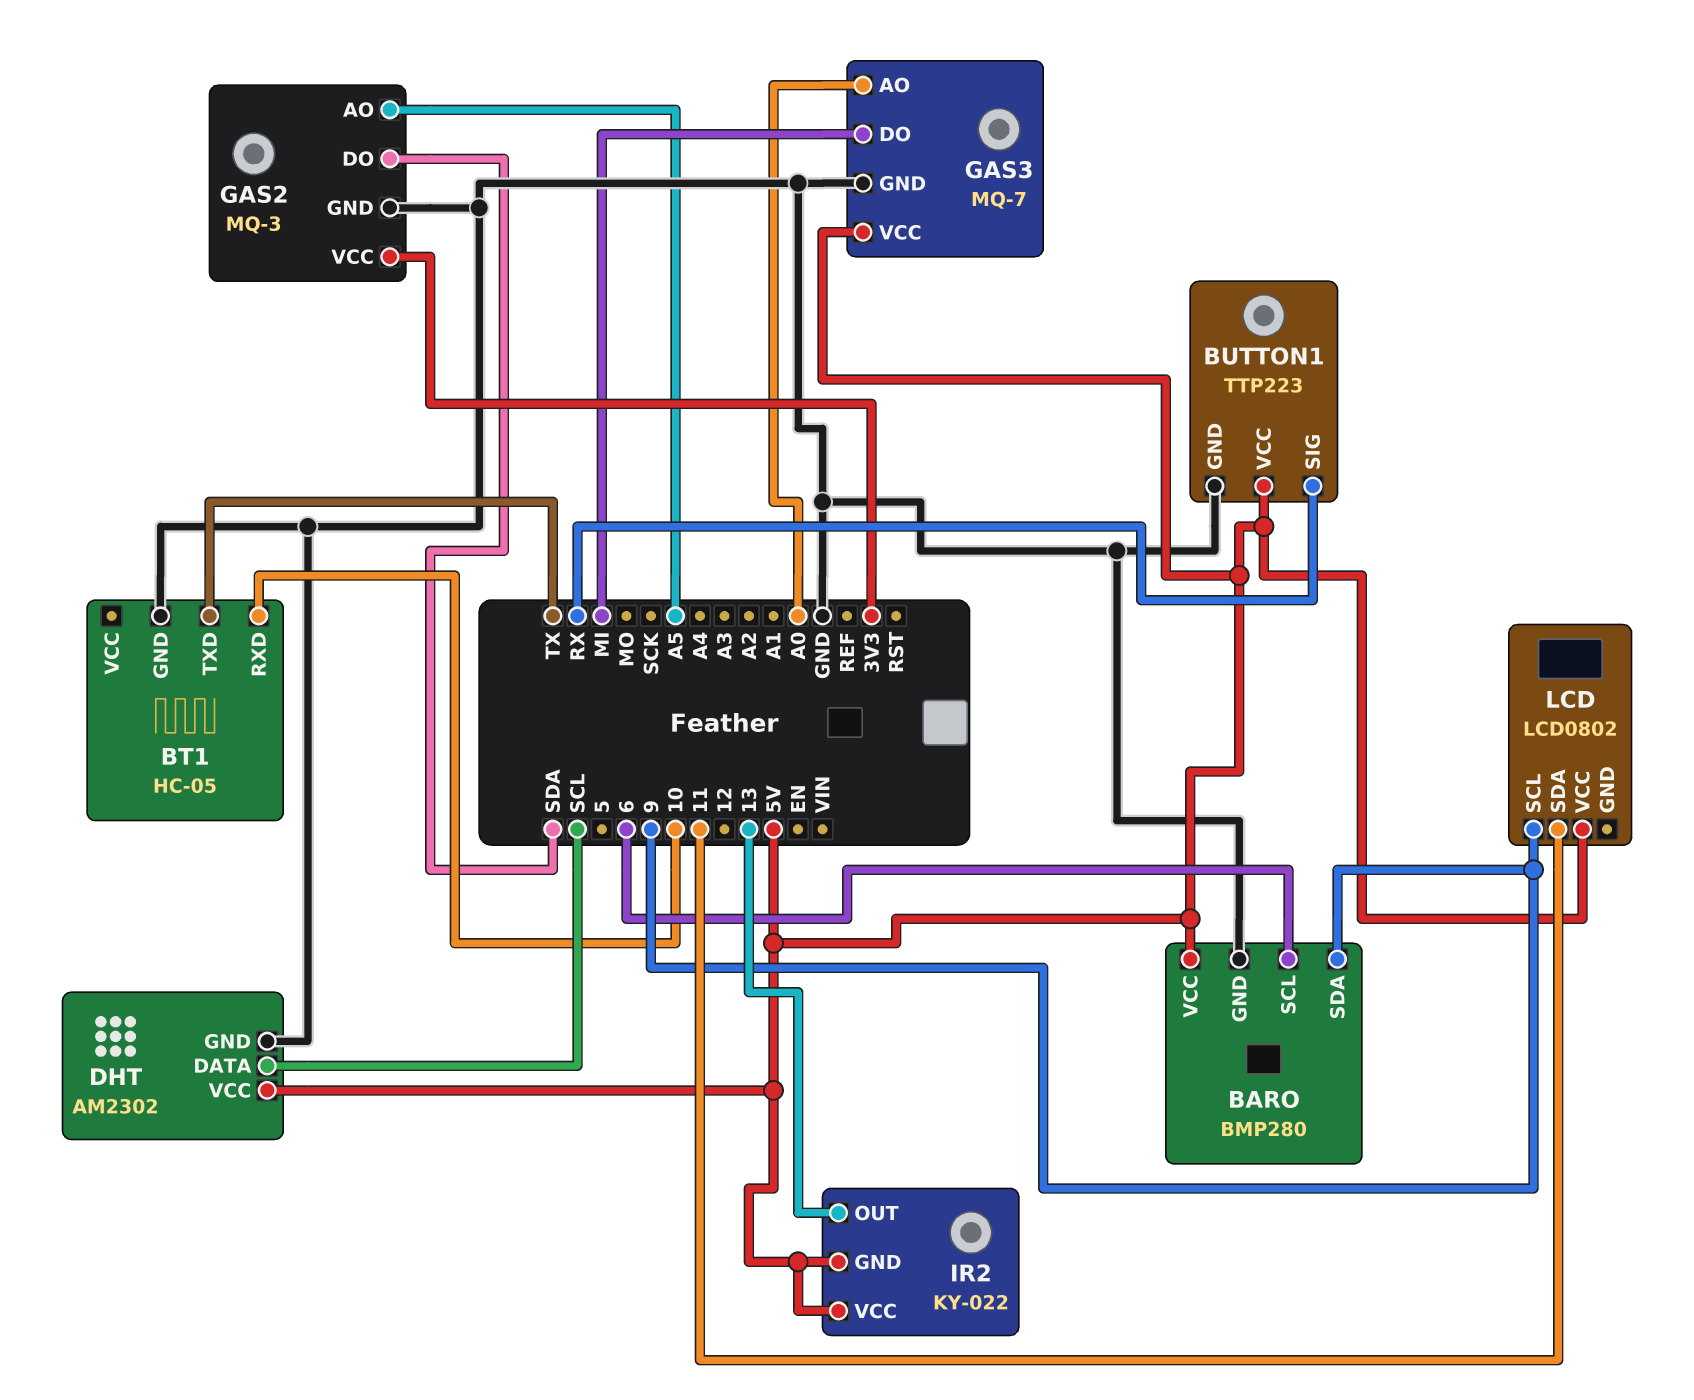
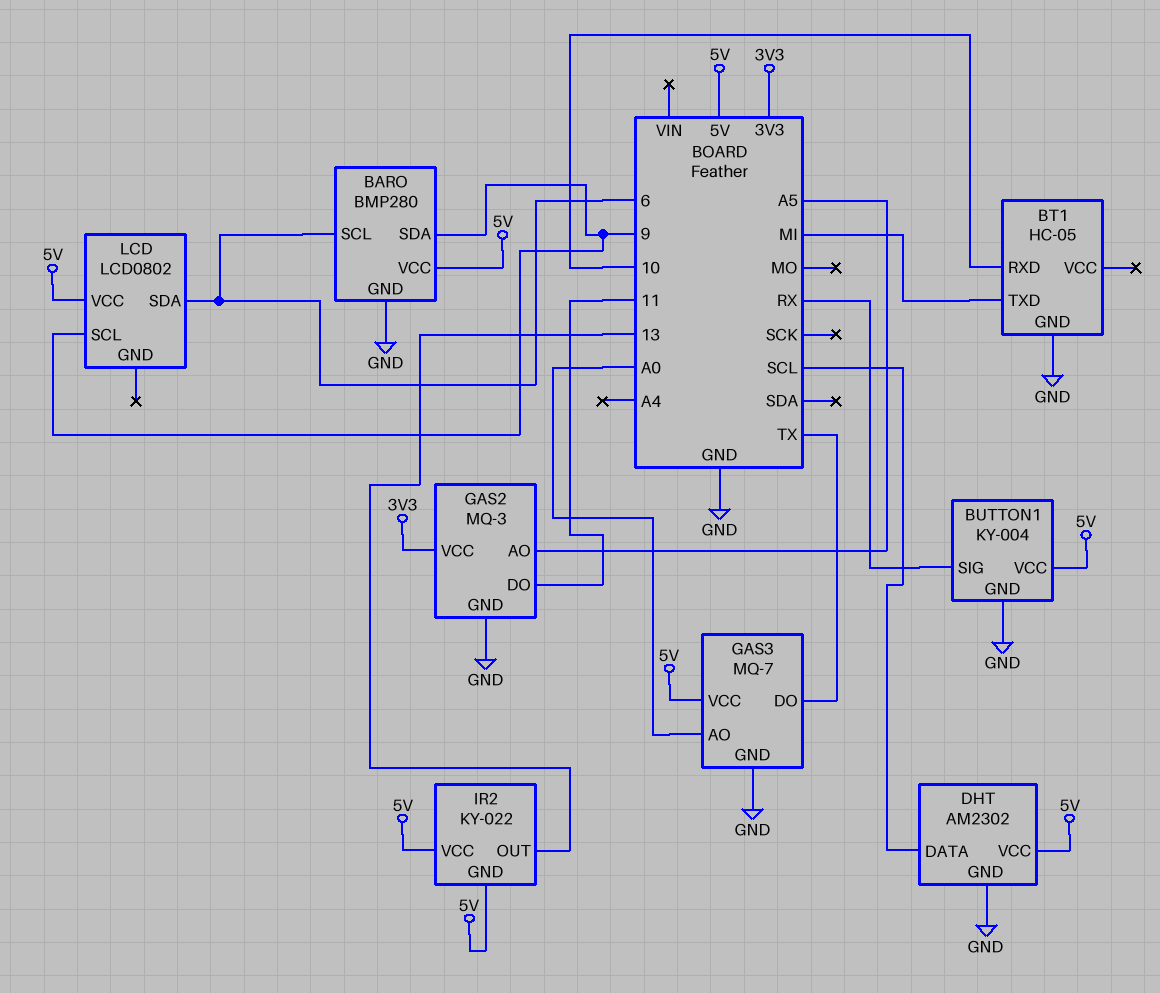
BT1 pin TXD: TX -> MI
BUTTON1: TTP223 -> KY-004
GAS2 pin DO: SDA -> 11
GAS3 pin DO: MI -> TX
LCD pin SDA: 11 -> 6

